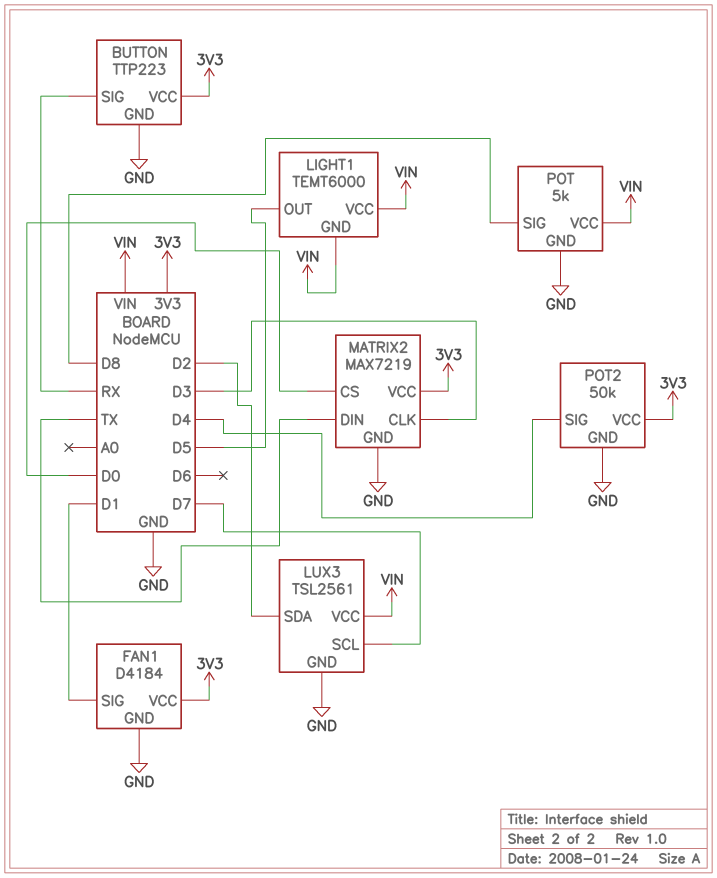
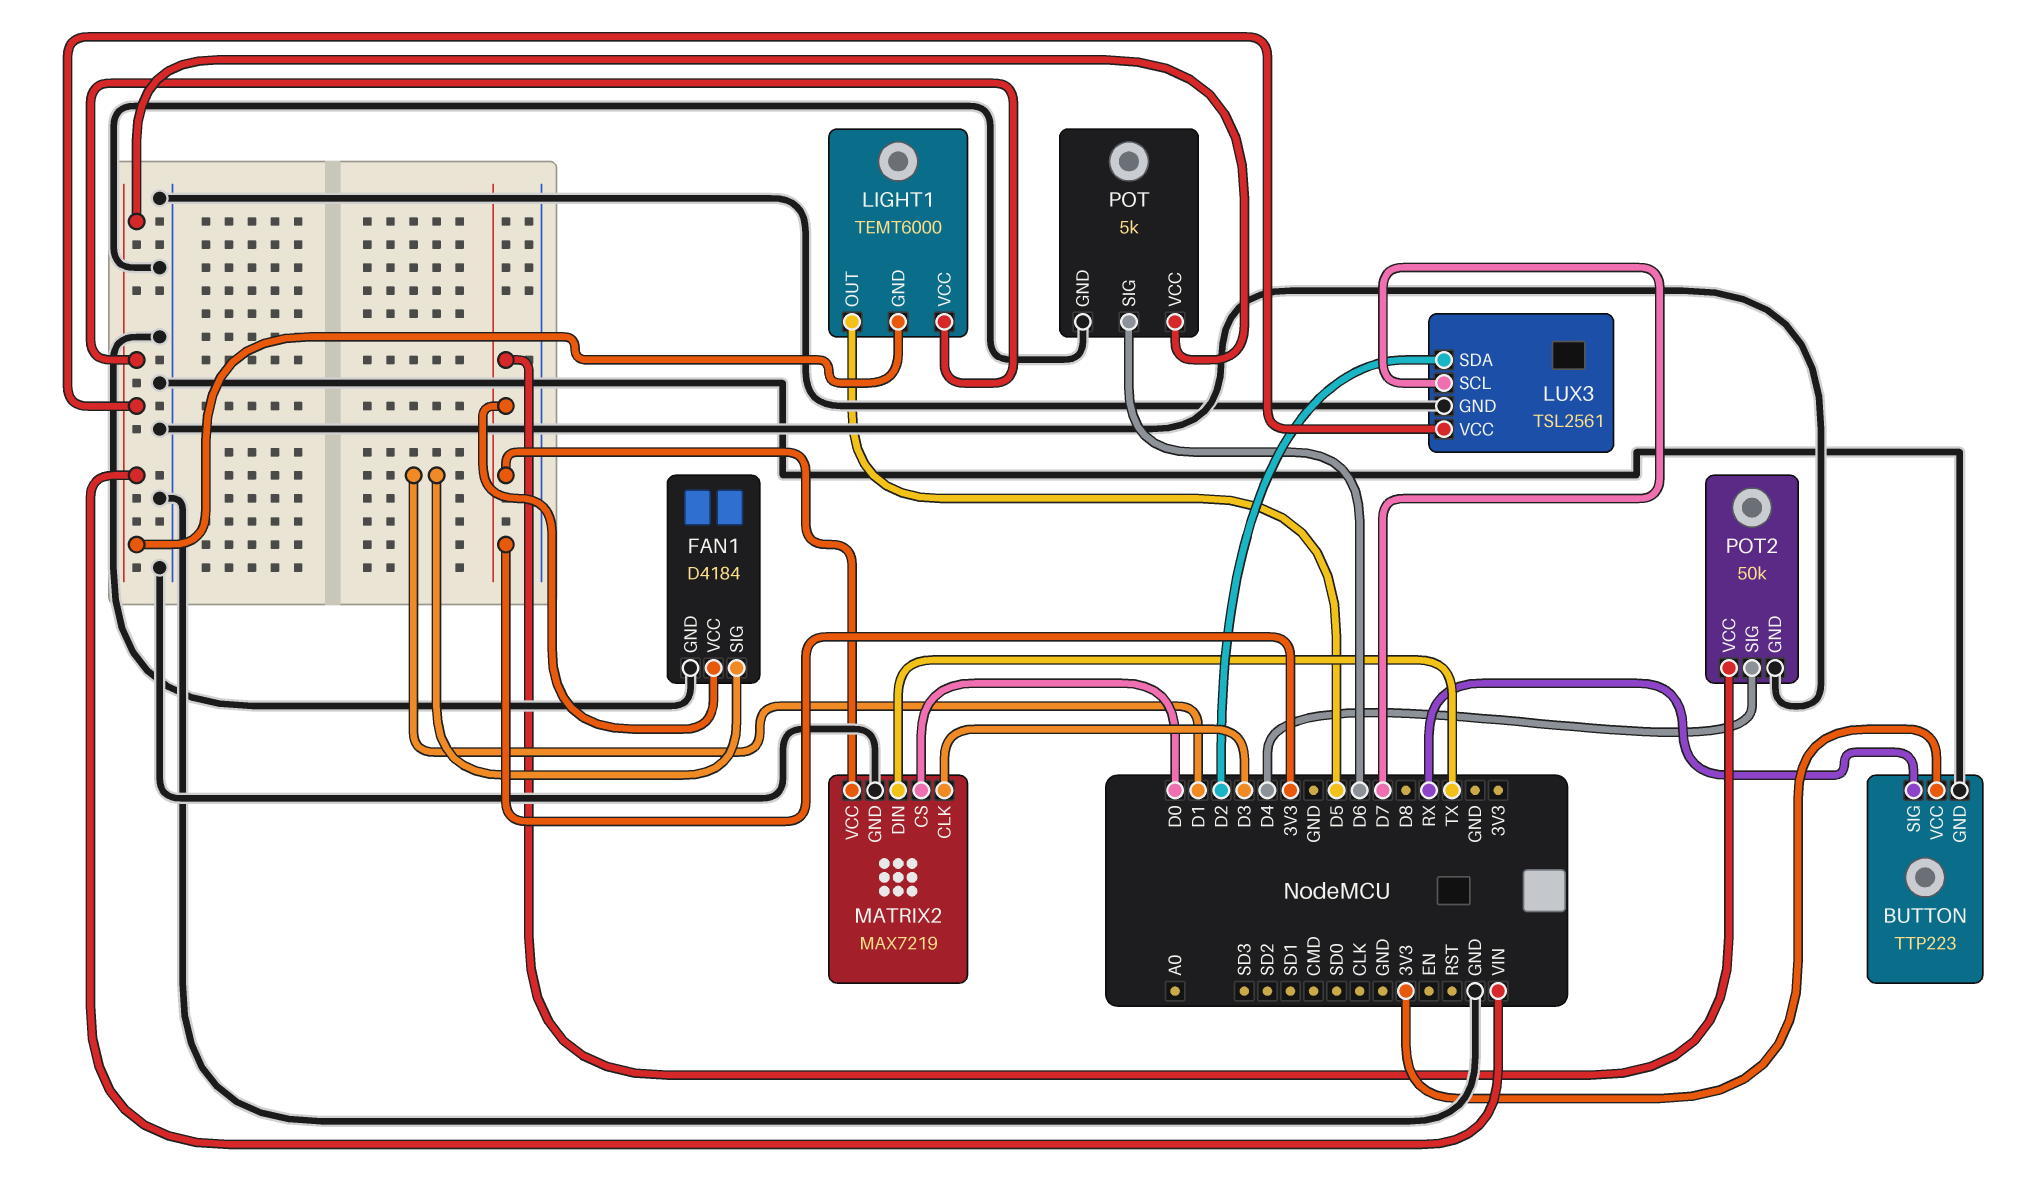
POT pin SIG: D8 -> D6

